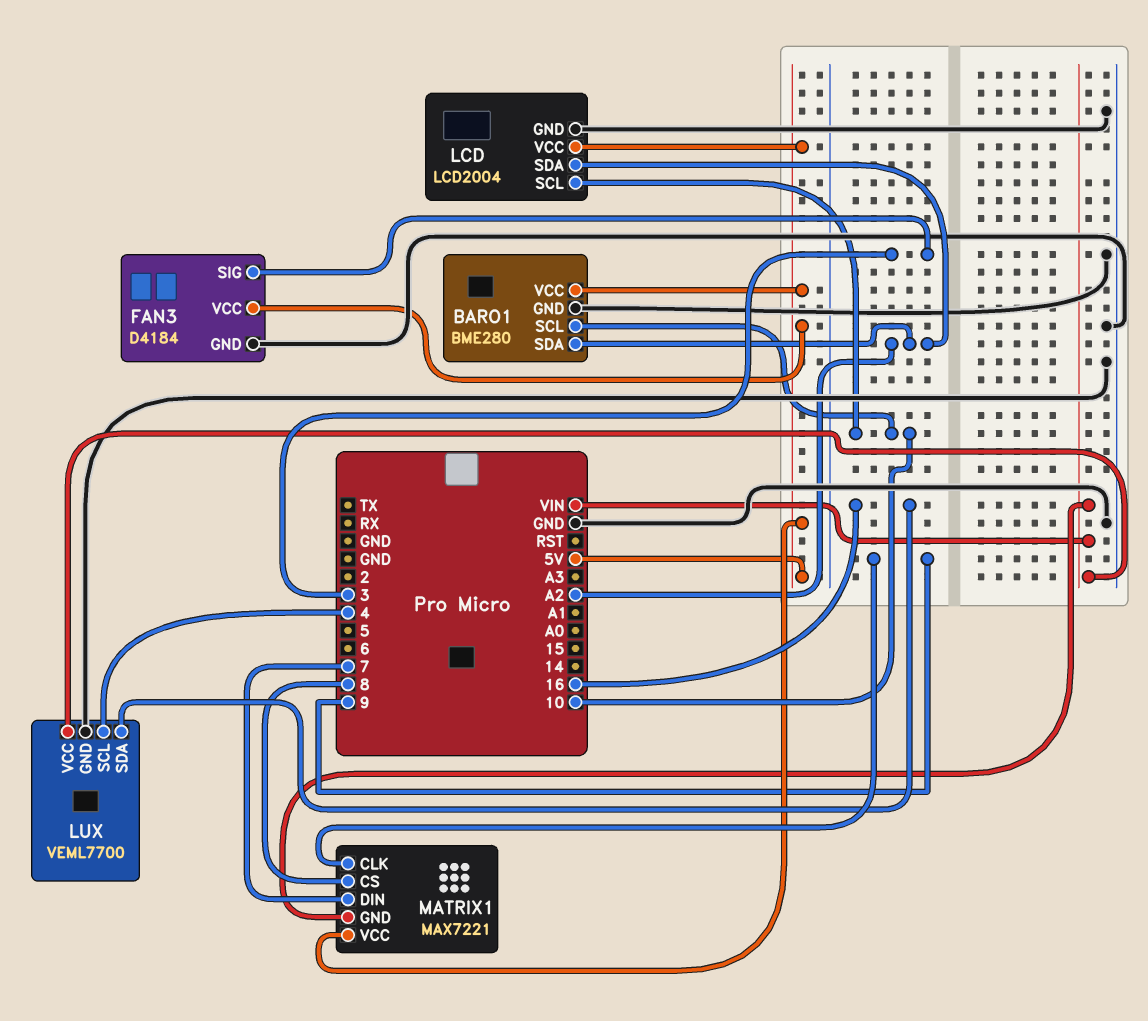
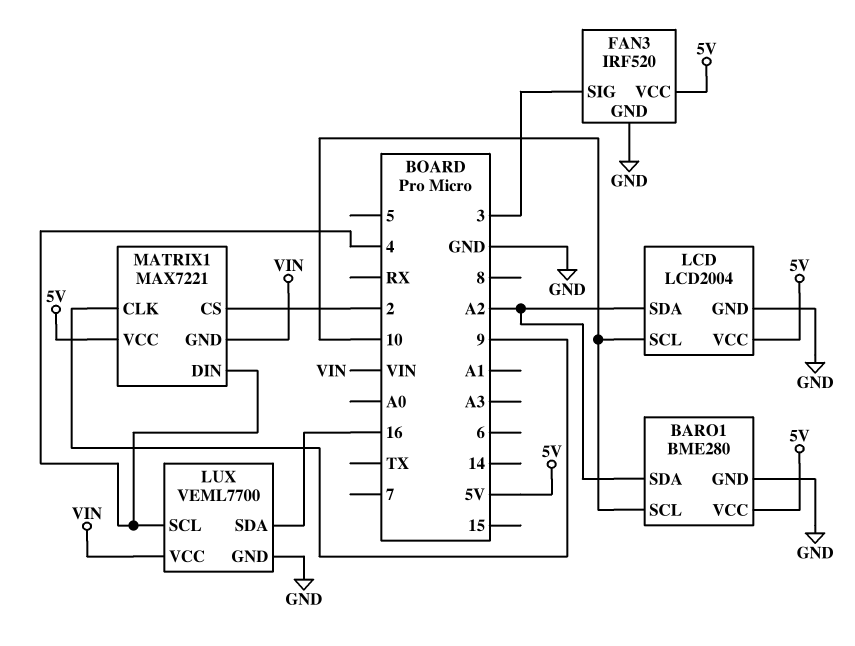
FAN3: D4184 -> IRF520
MATRIX1 pin CS: 8 -> 2
MATRIX1 pin DIN: 7 -> 4

